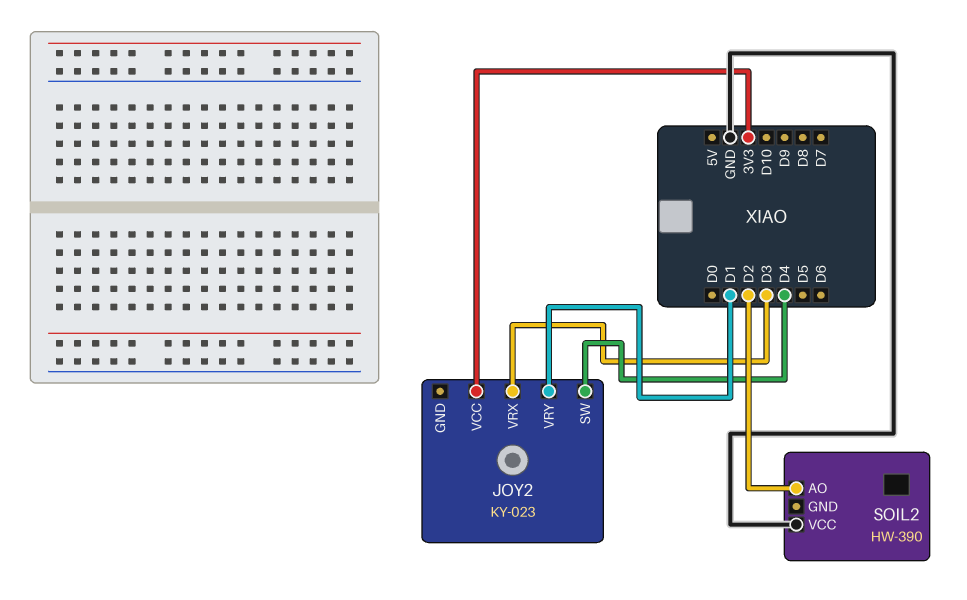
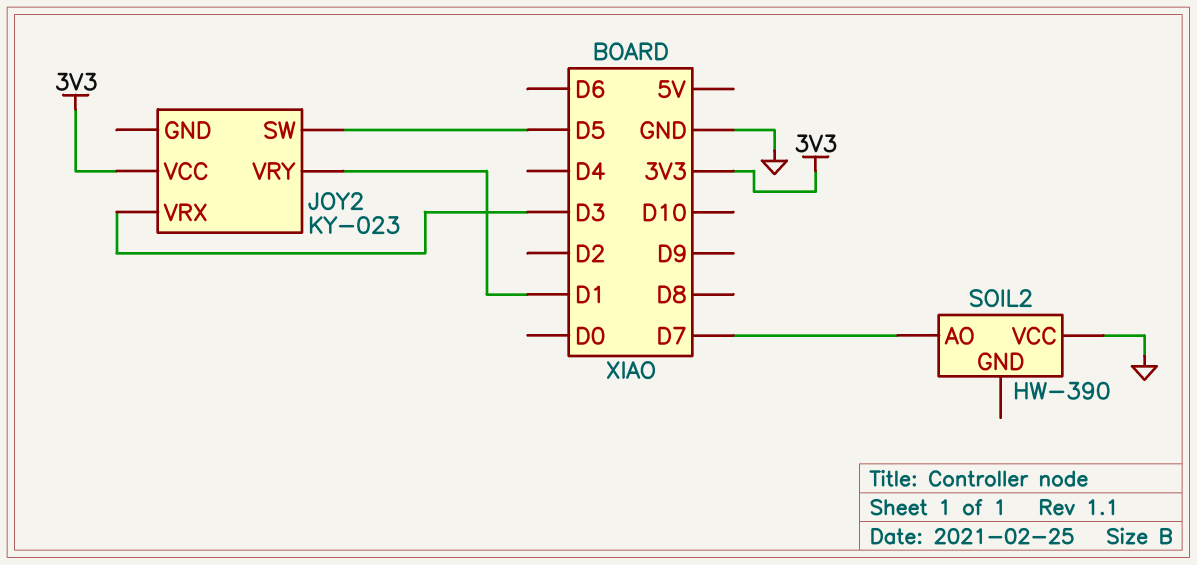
JOY2 pin SW: D4 -> D5
SOIL2 pin AO: D2 -> D7

